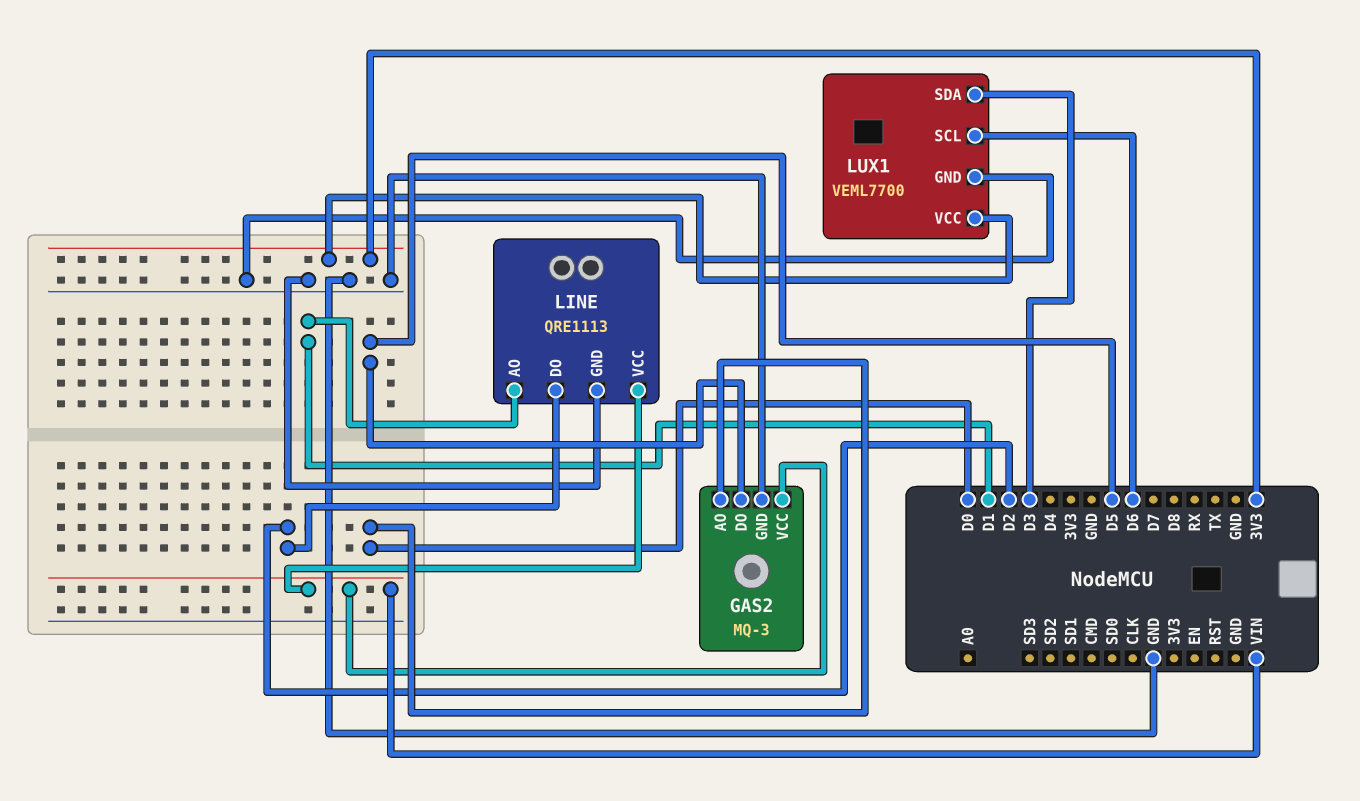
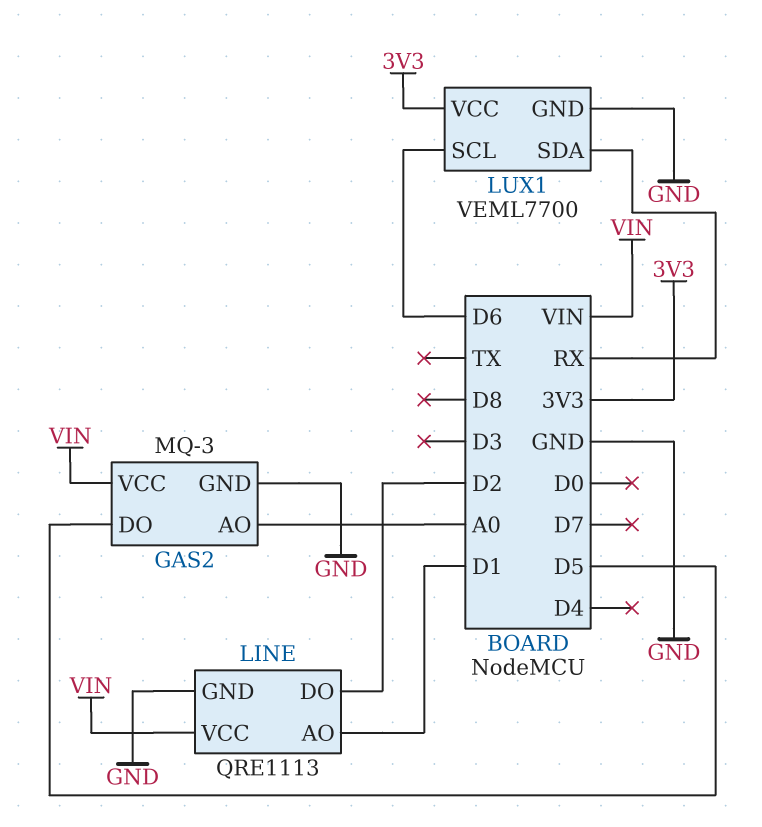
GAS2 pin AO: D0 -> A0
LUX1 pin SDA: D3 -> RX

